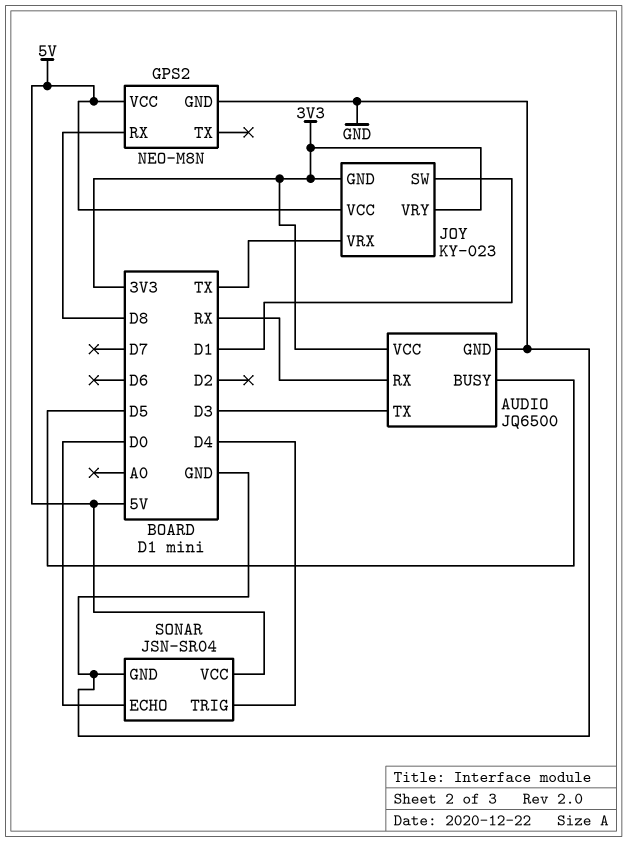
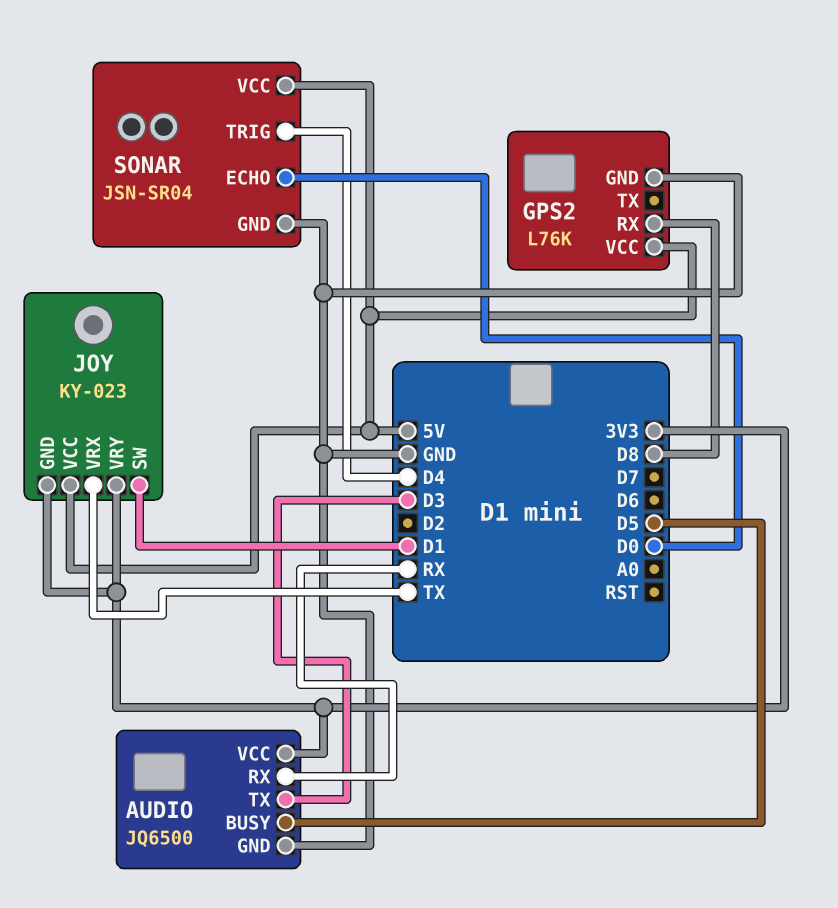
GPS2: NEO-M8N -> L76K

